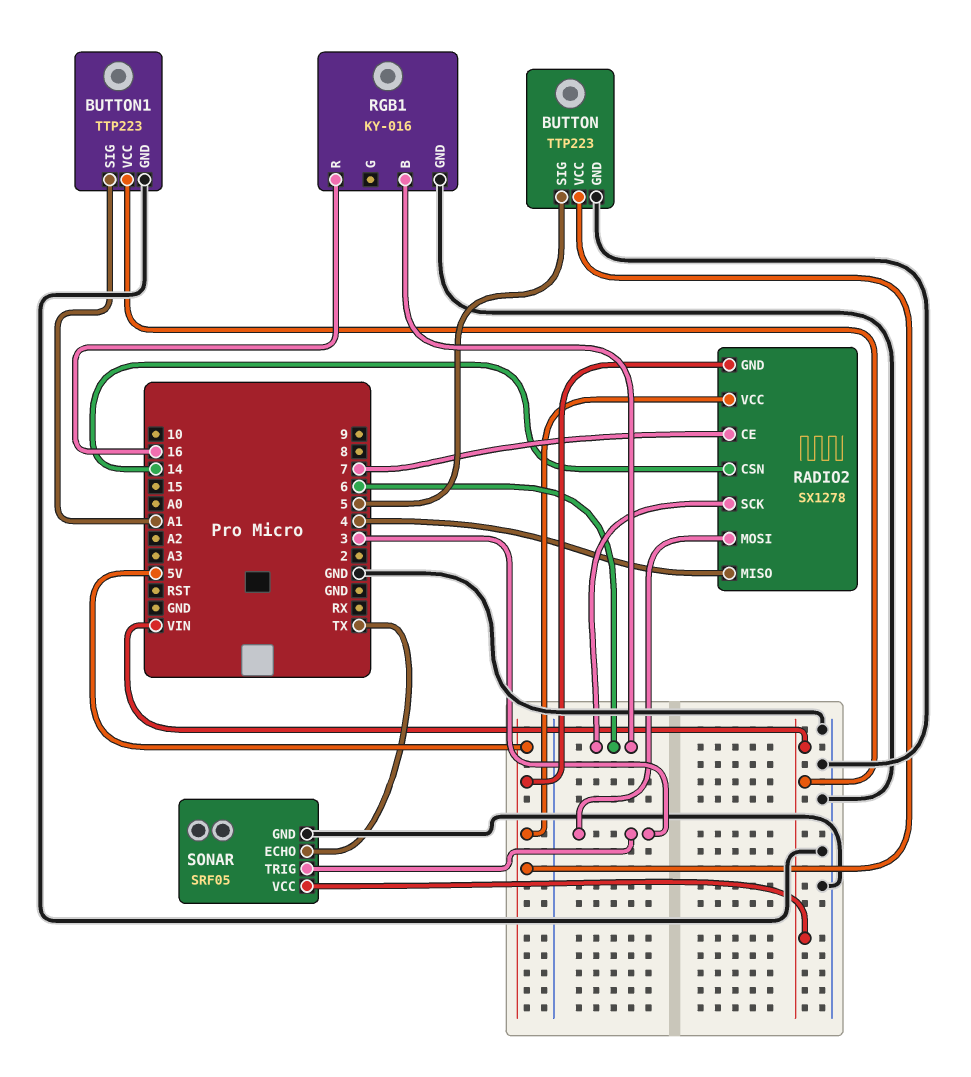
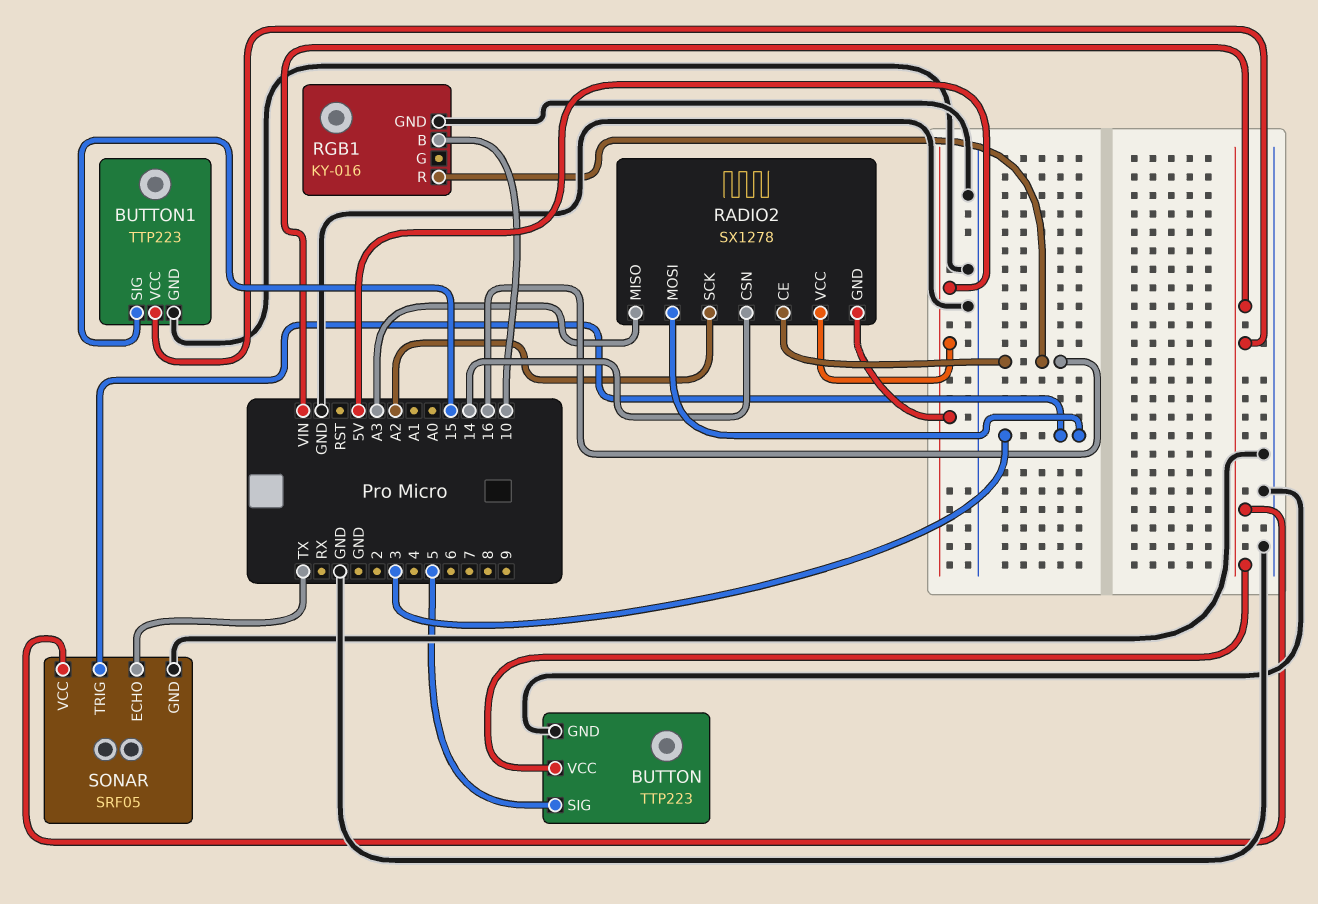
BUTTON pin VCC: 5V -> VIN
BUTTON1 pin SIG: A1 -> 15
RADIO2 pin CE: 7 -> 16
RADIO2 pin MISO: 4 -> A3
RADIO2 pin SCK: 6 -> A2
RGB1 pin B: 6 -> 10

